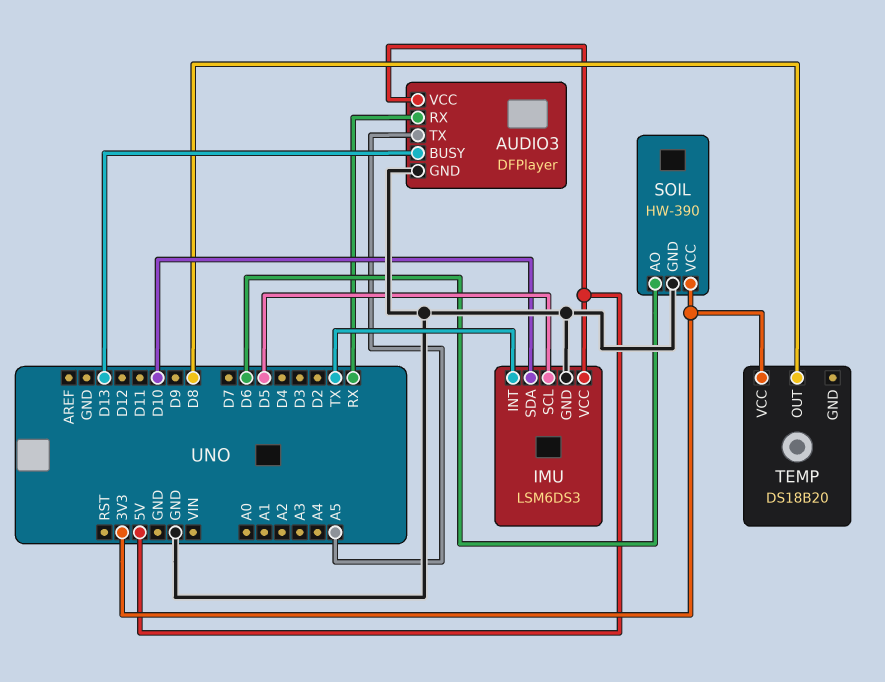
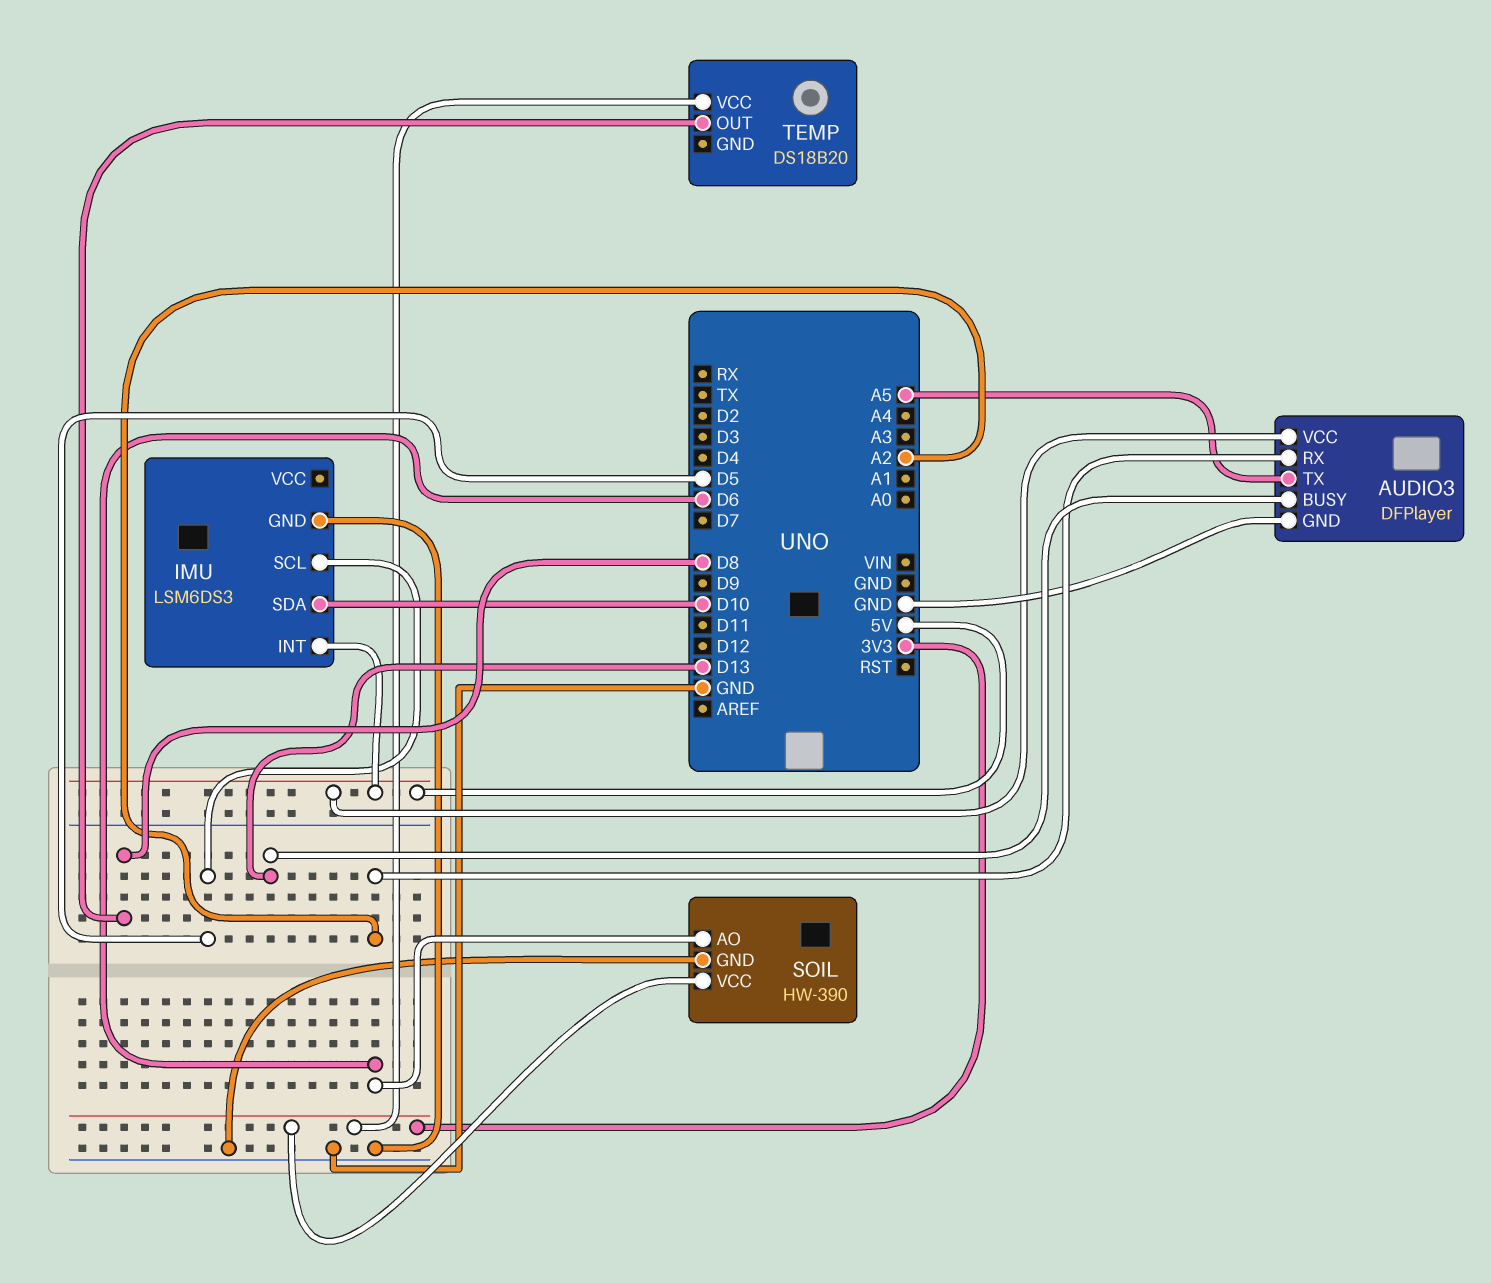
AUDIO3 pin RX: RX -> A2
IMU pin INT: TX -> 5V
IMU pin VCC: 5V -> none

